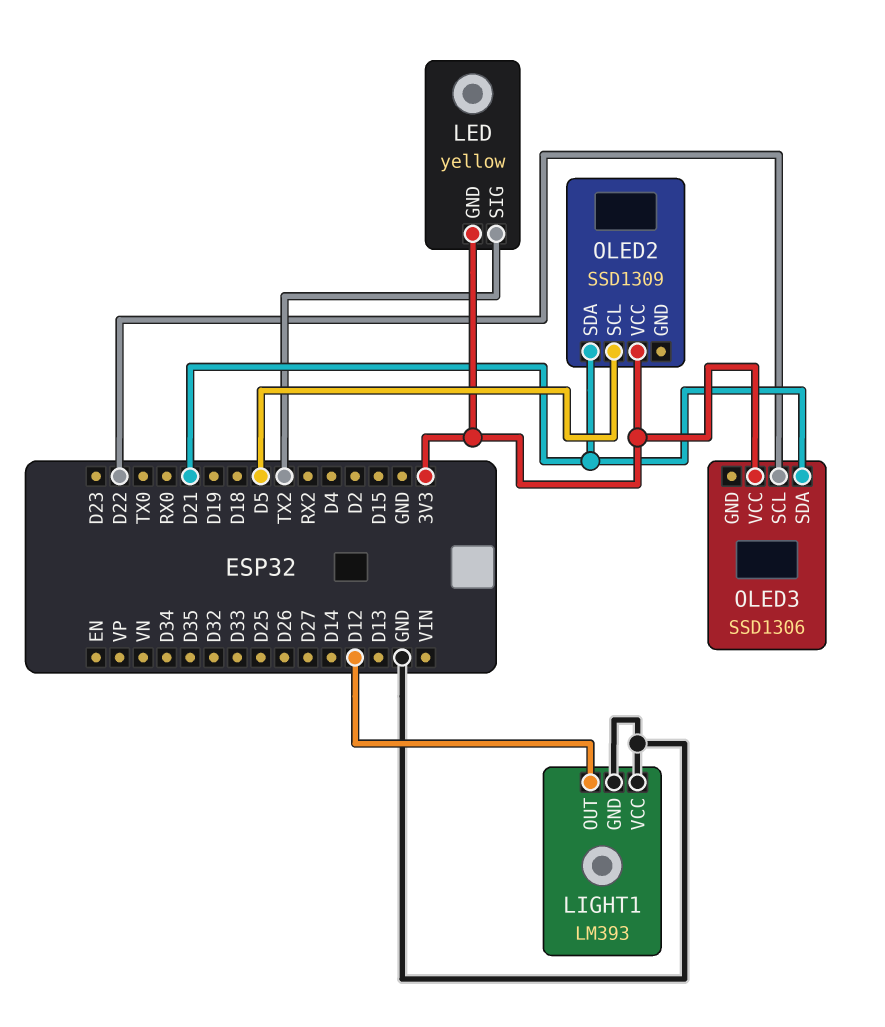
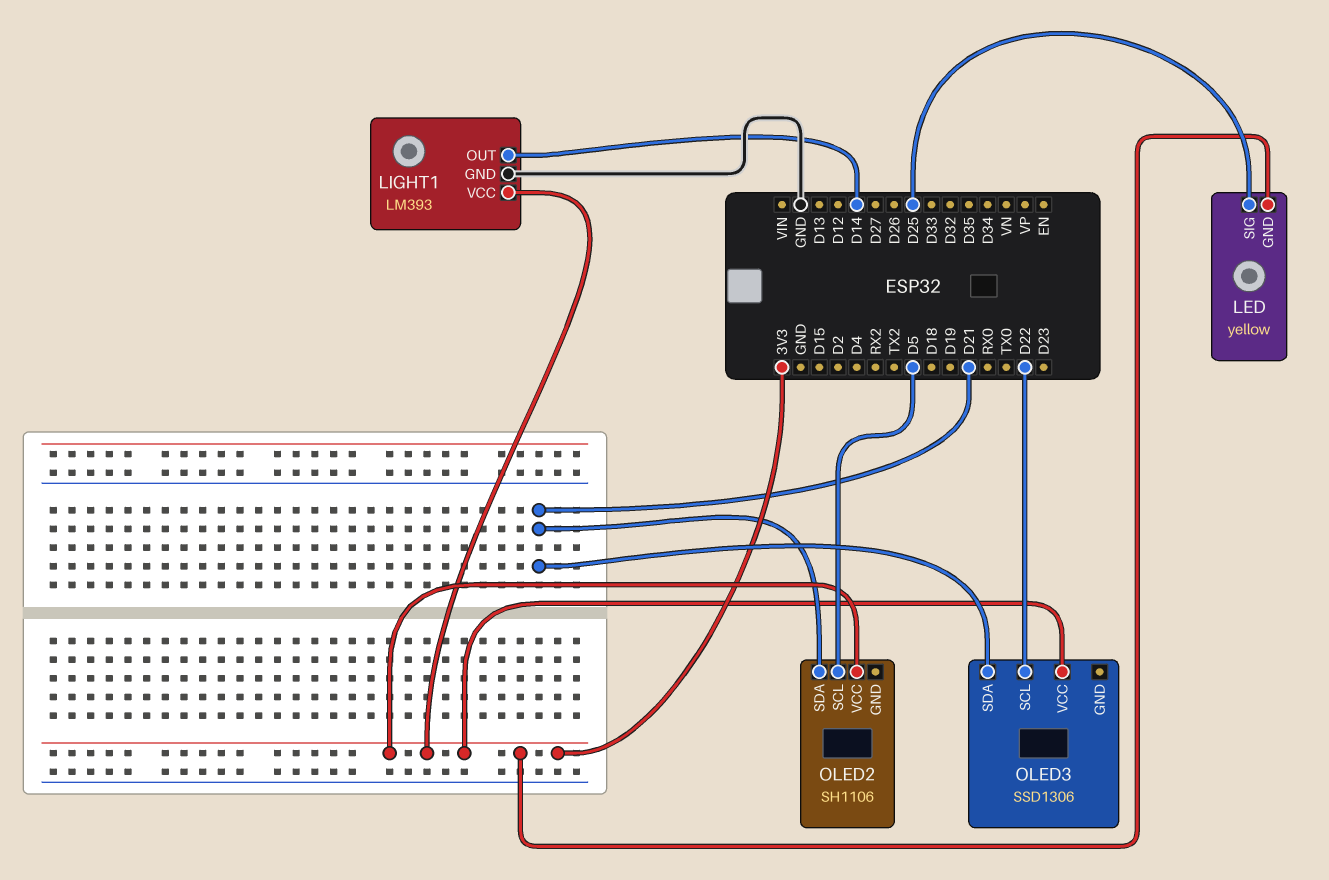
LED pin SIG: TX2 -> D25
LIGHT1 pin OUT: D12 -> D14
LIGHT1 pin VCC: GND -> 3V3
OLED2: SSD1309 -> SH1106

